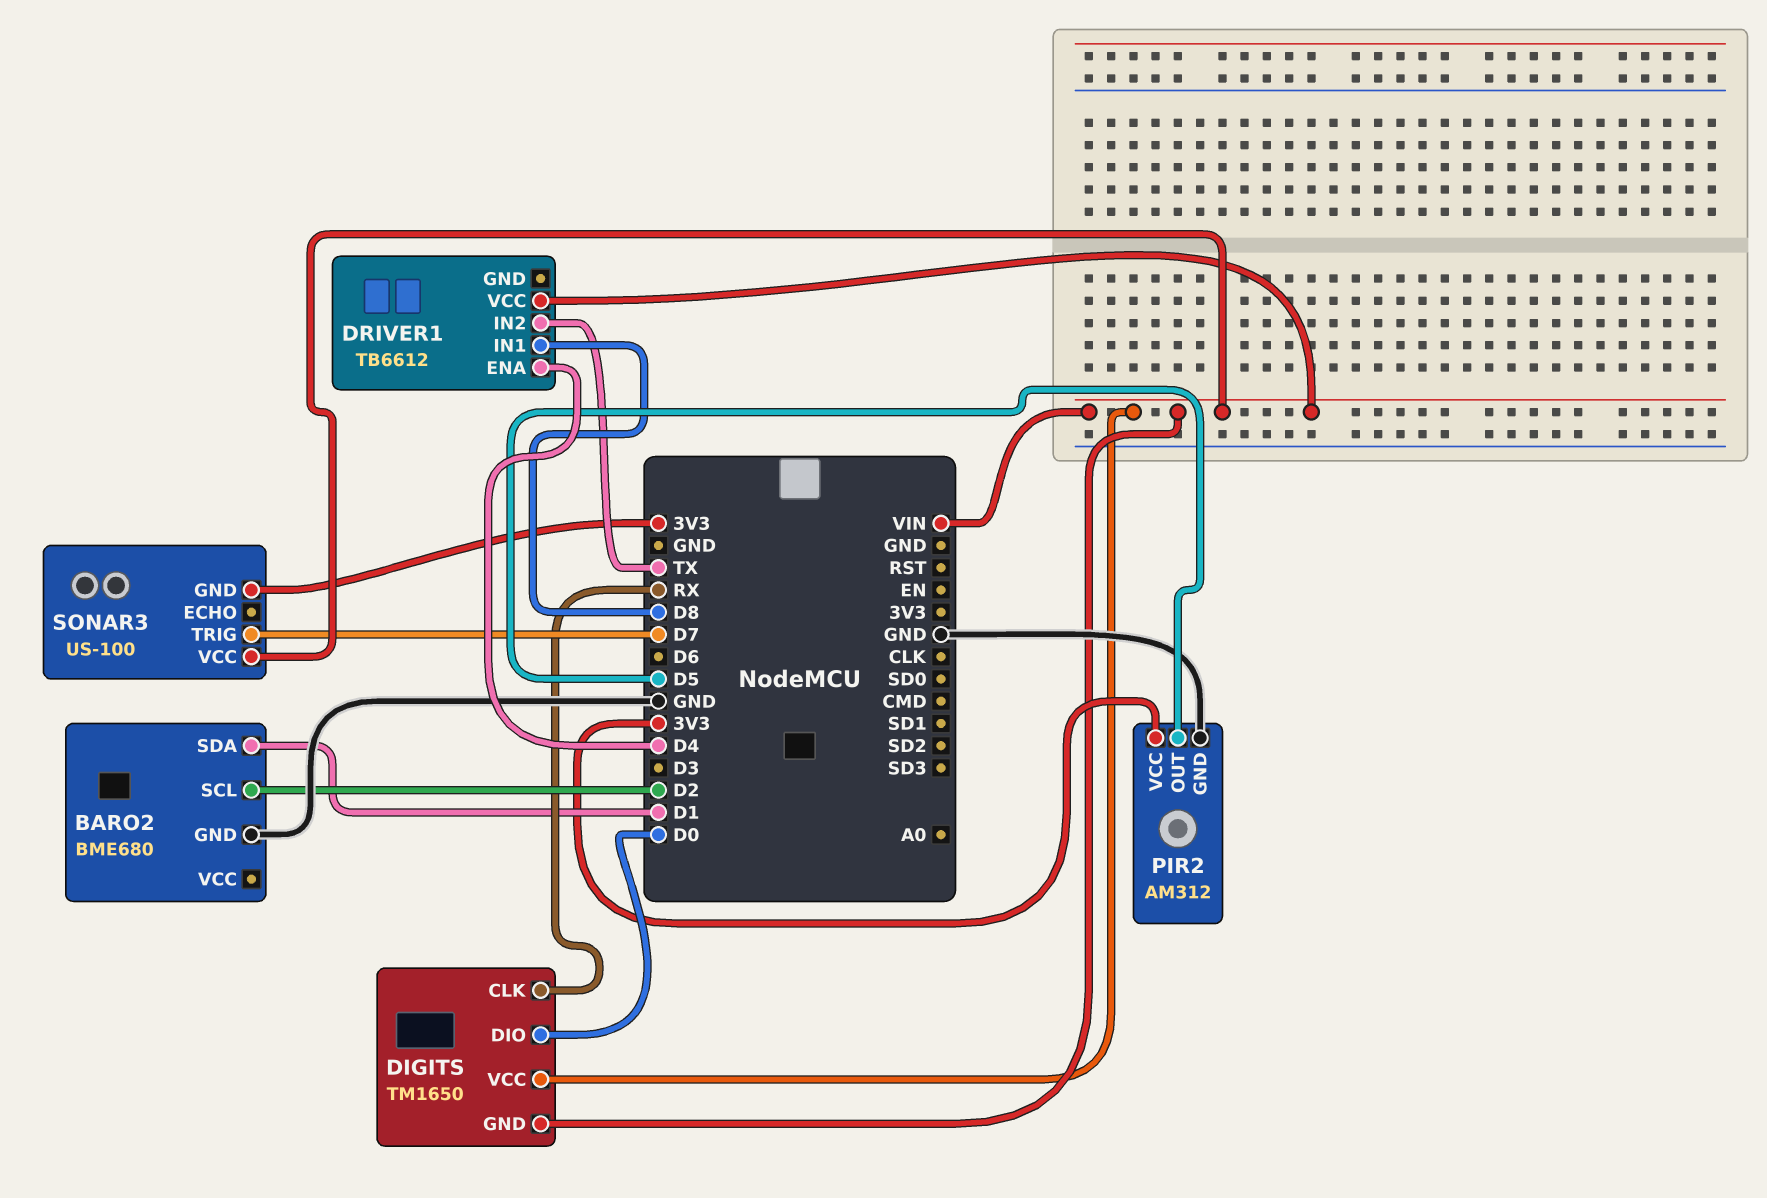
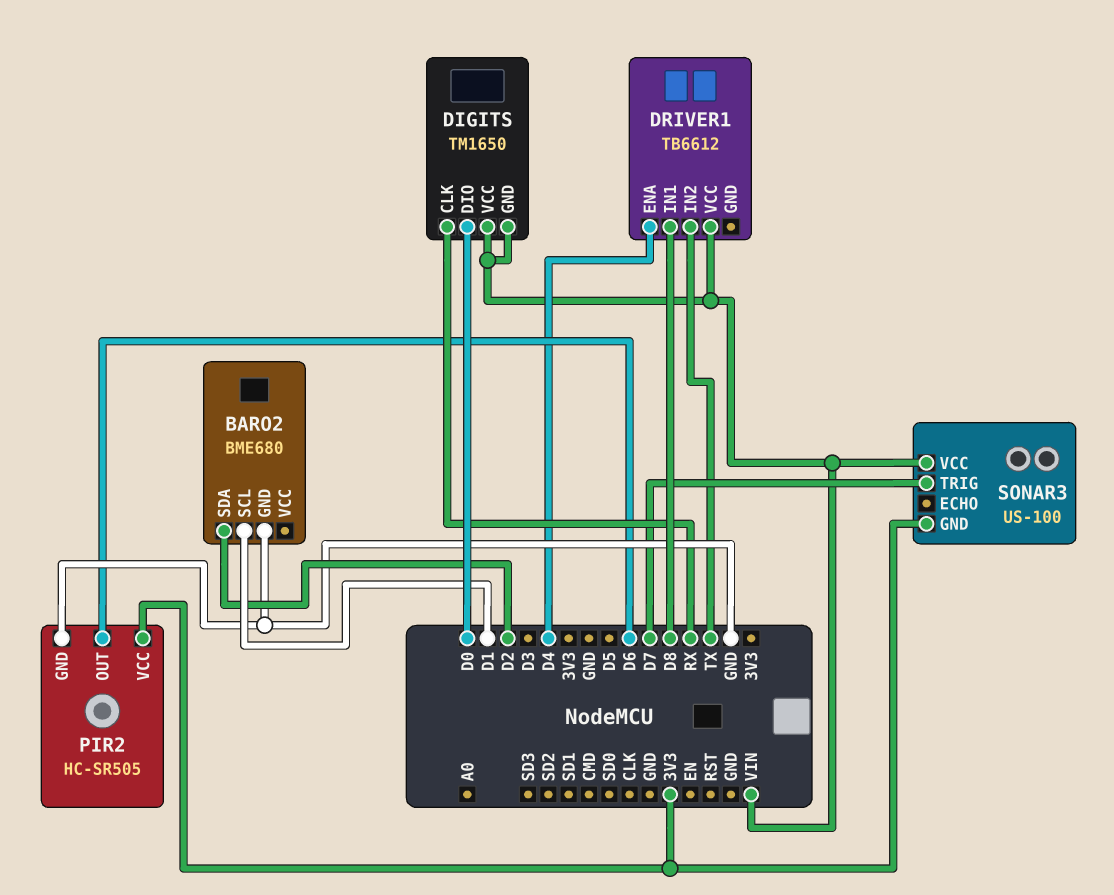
BARO2 pin SCL: D2 -> D1
BARO2 pin SDA: D1 -> D2
PIR2: AM312 -> HC-SR505
PIR2 pin OUT: D5 -> D6

